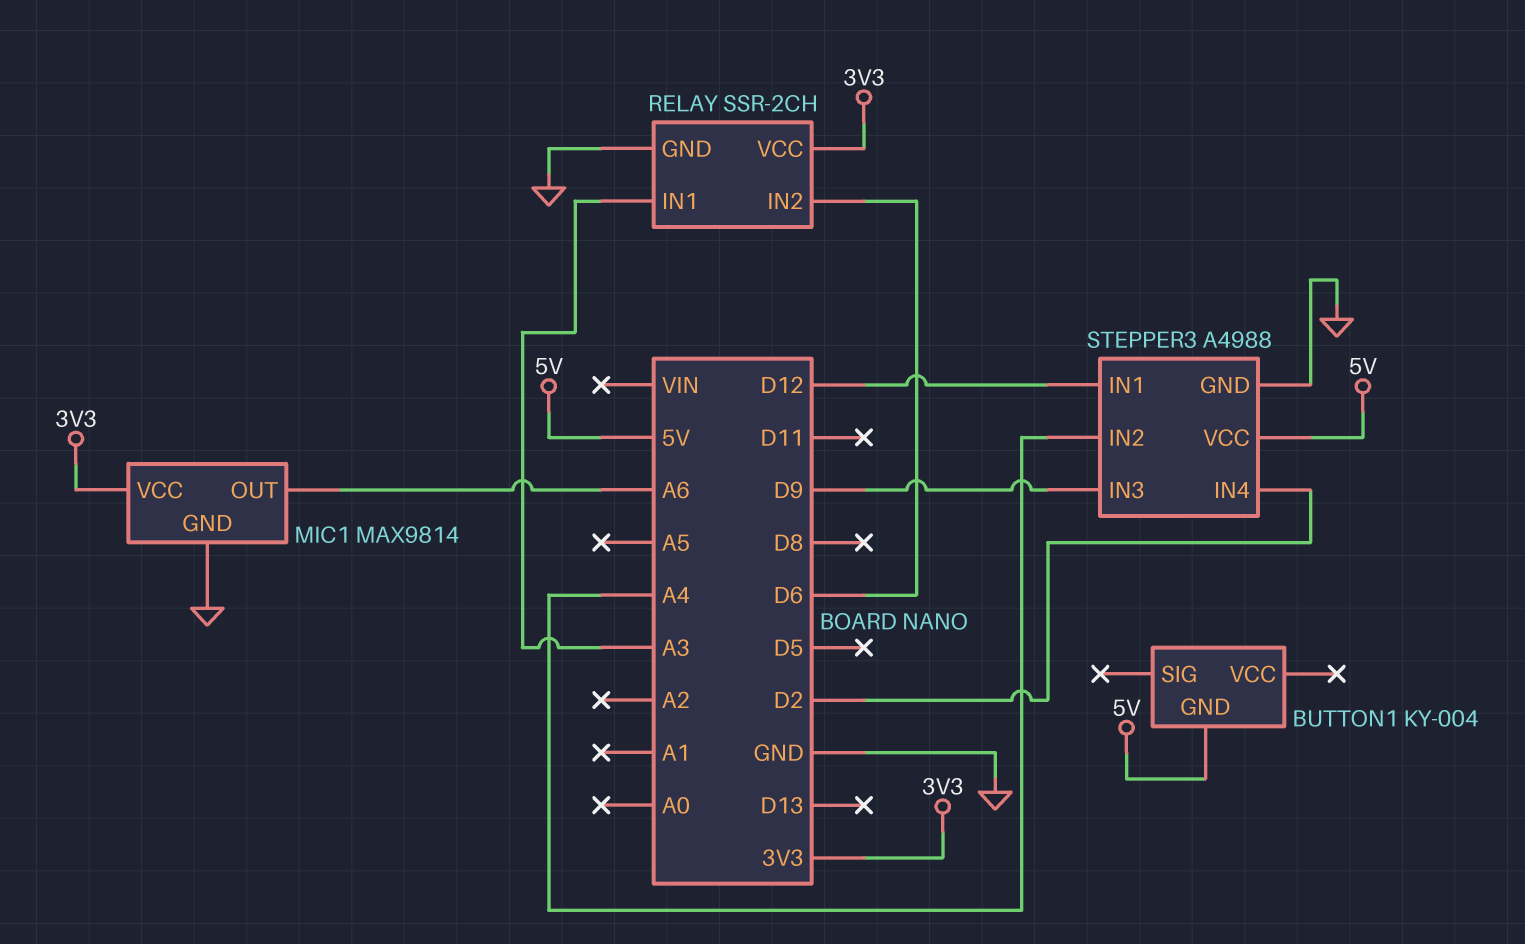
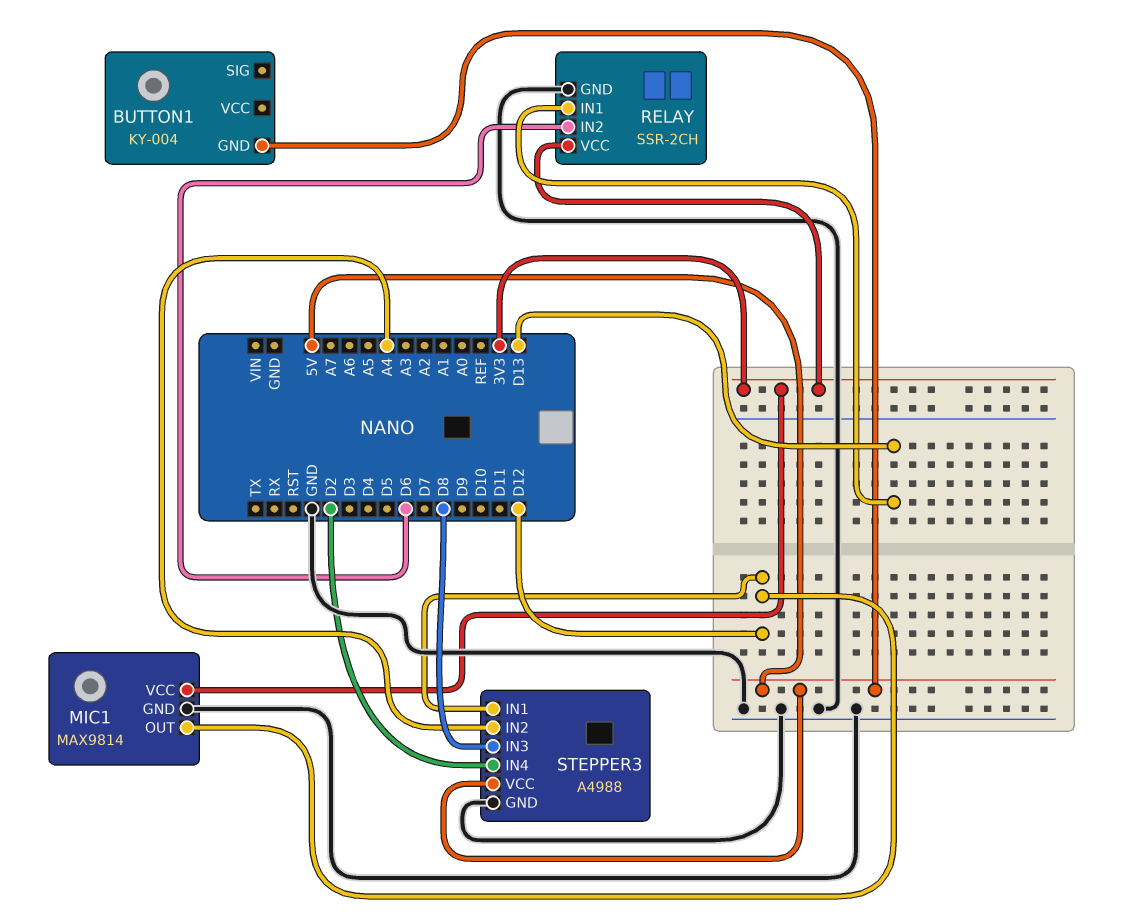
MIC1 pin OUT: A6 -> D12
RELAY pin IN1: A3 -> D13
STEPPER3 pin IN3: D9 -> D8

